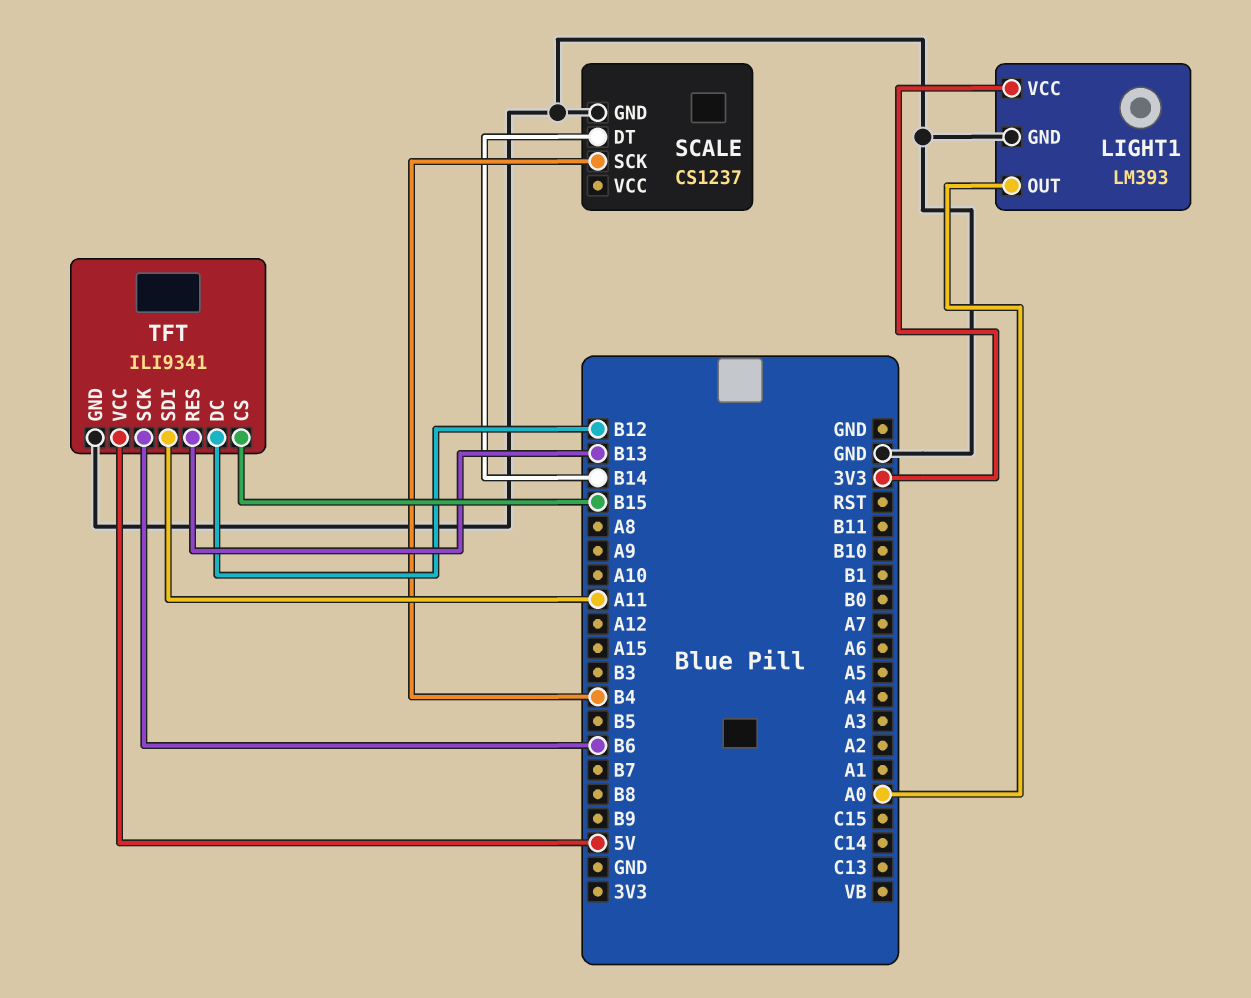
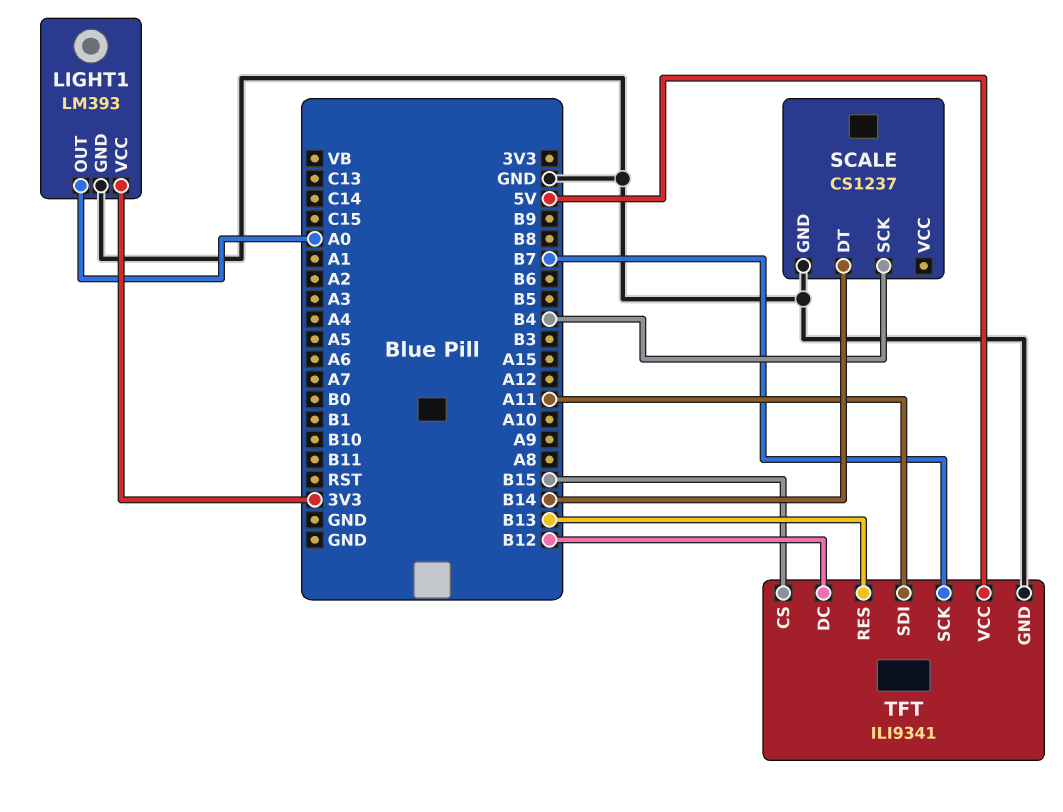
TFT pin SCK: B6 -> B7

